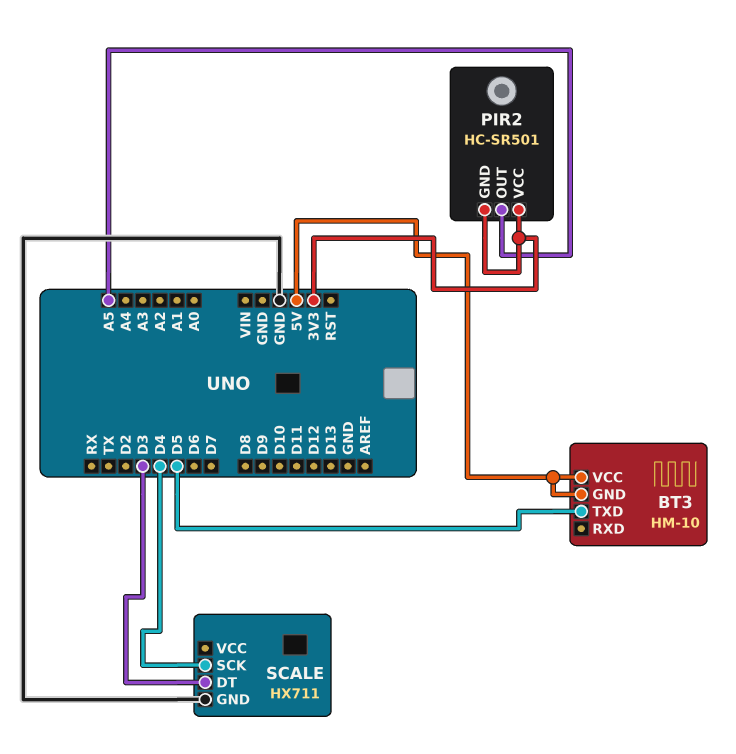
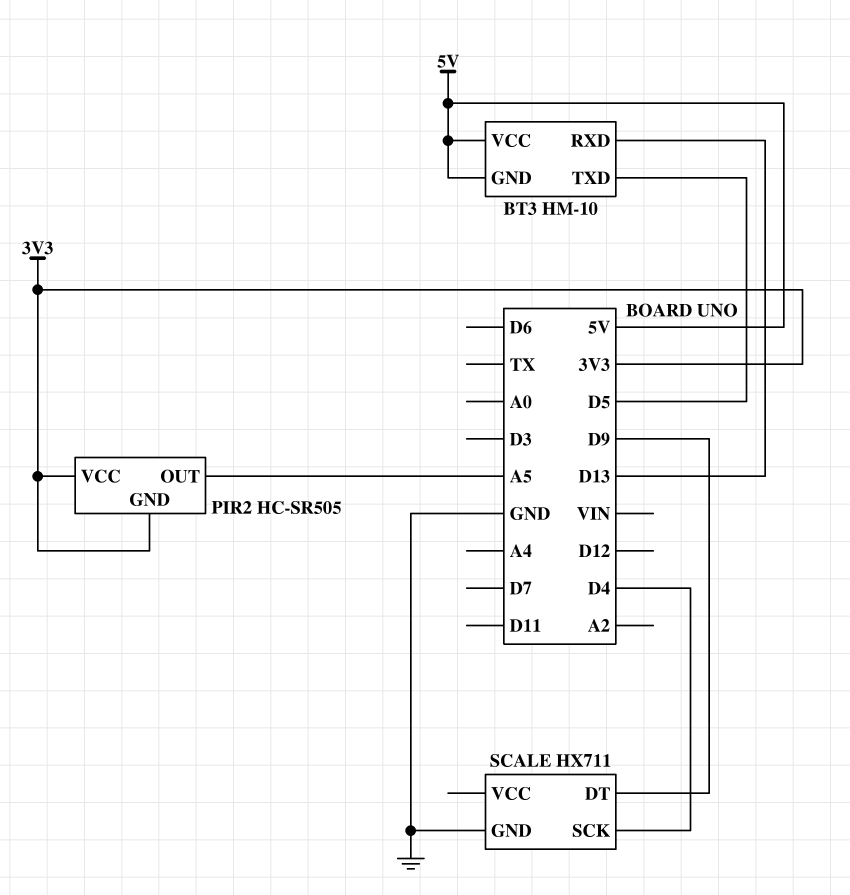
BT3 pin RXD: none -> D13
PIR2: HC-SR501 -> HC-SR505
SCALE pin DT: D3 -> D9

